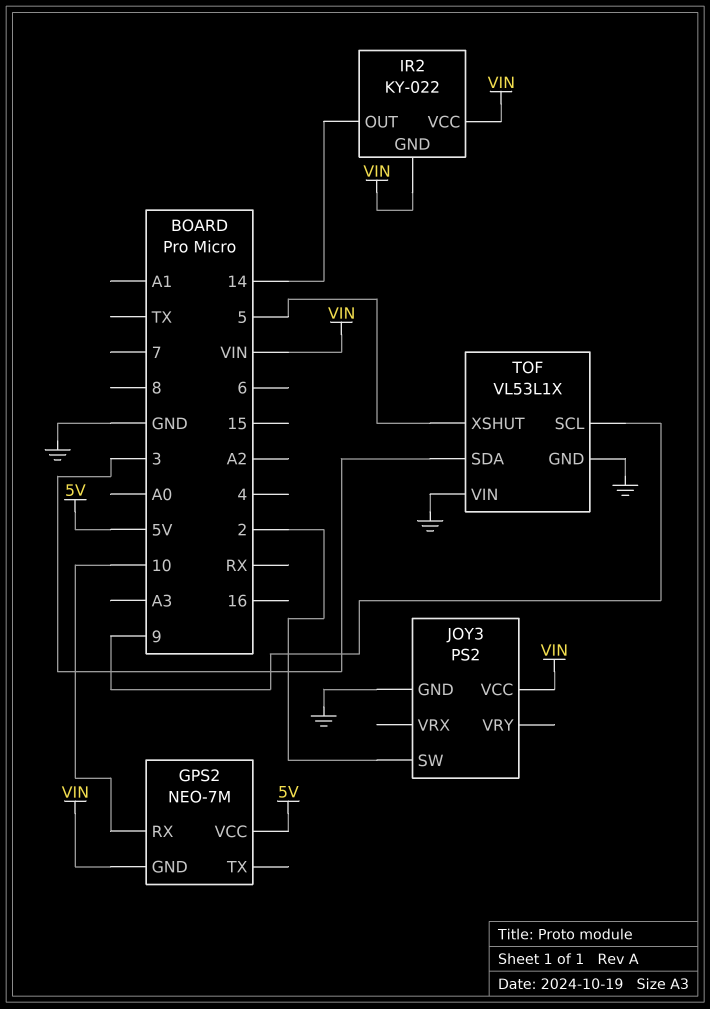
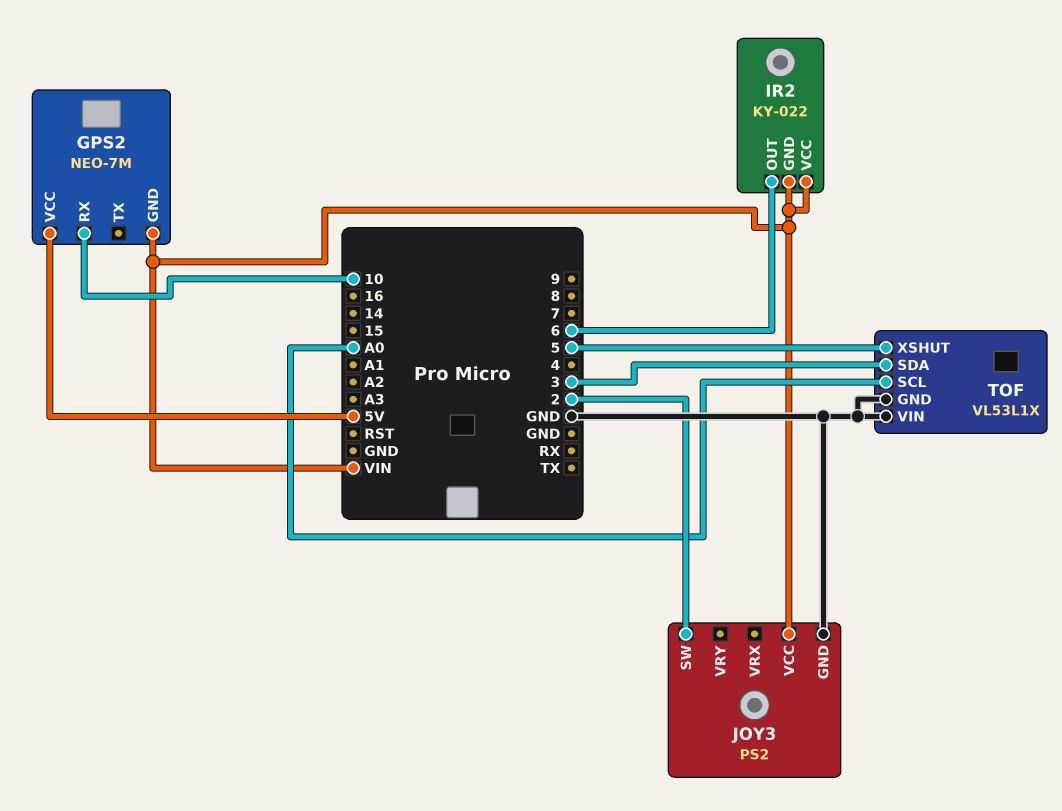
IR2 pin OUT: 14 -> 6
TOF pin SCL: 9 -> A0

